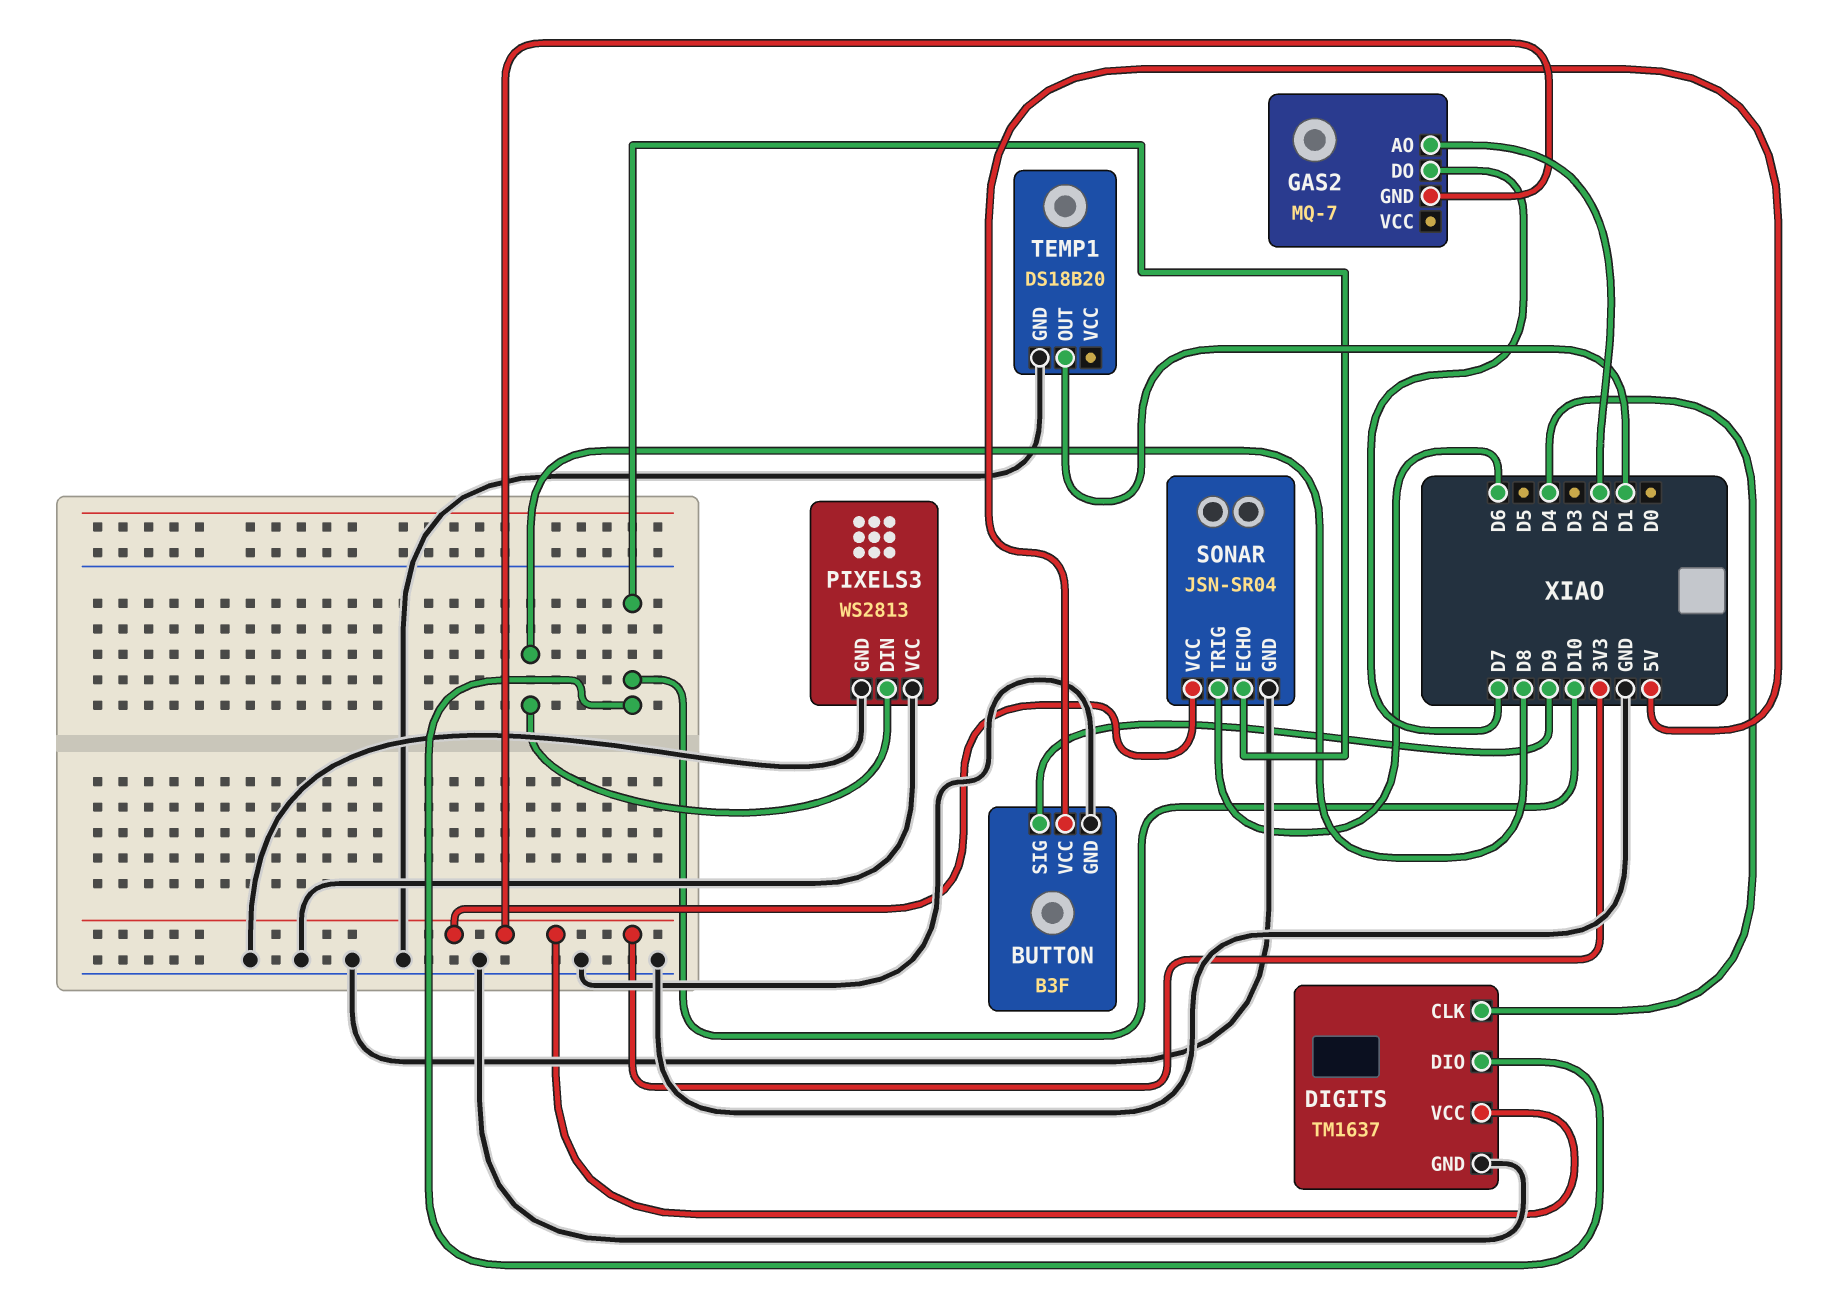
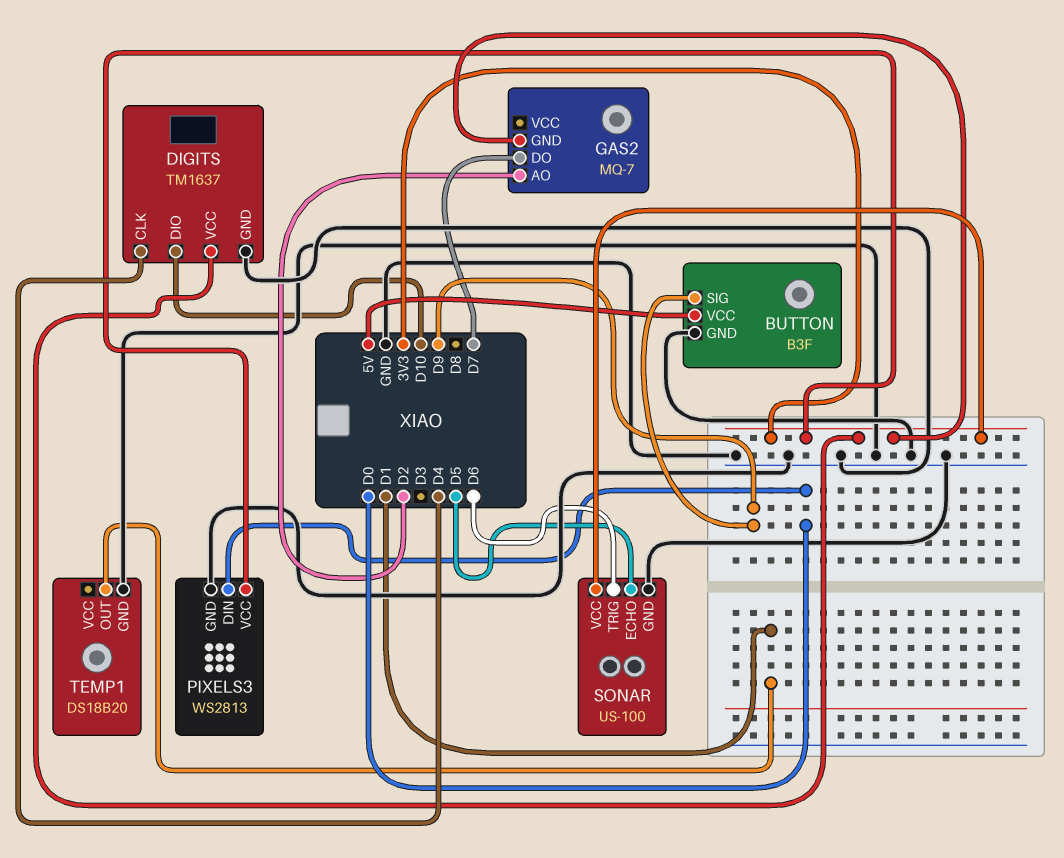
PIXELS3 pin DIN: D8 -> D0
PIXELS3 pin VCC: GND -> 3V3
SONAR: JSN-SR04 -> US-100
SONAR pin ECHO: D10 -> D5

